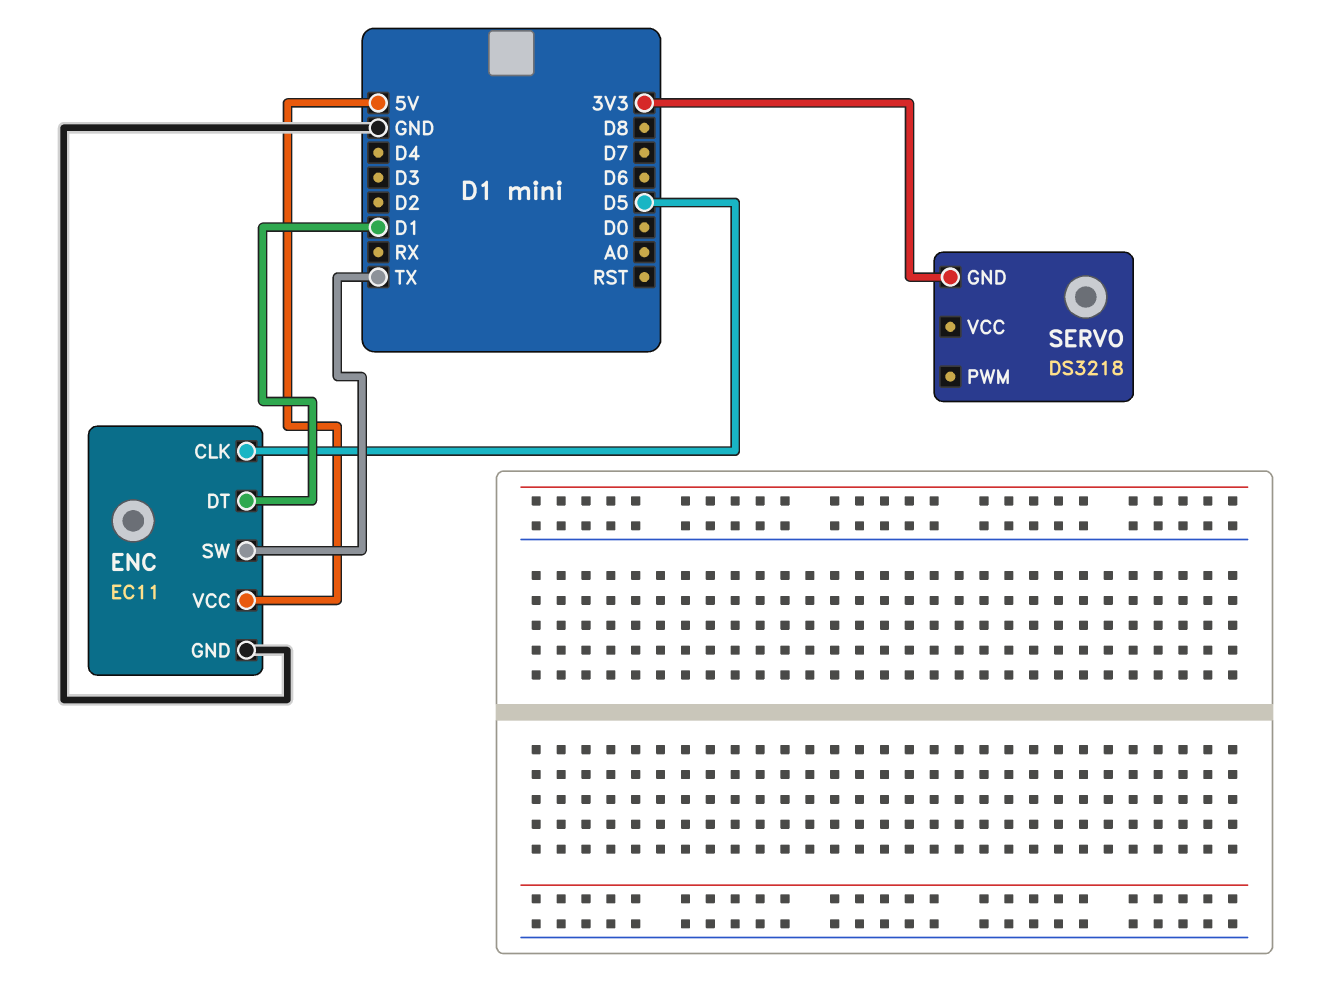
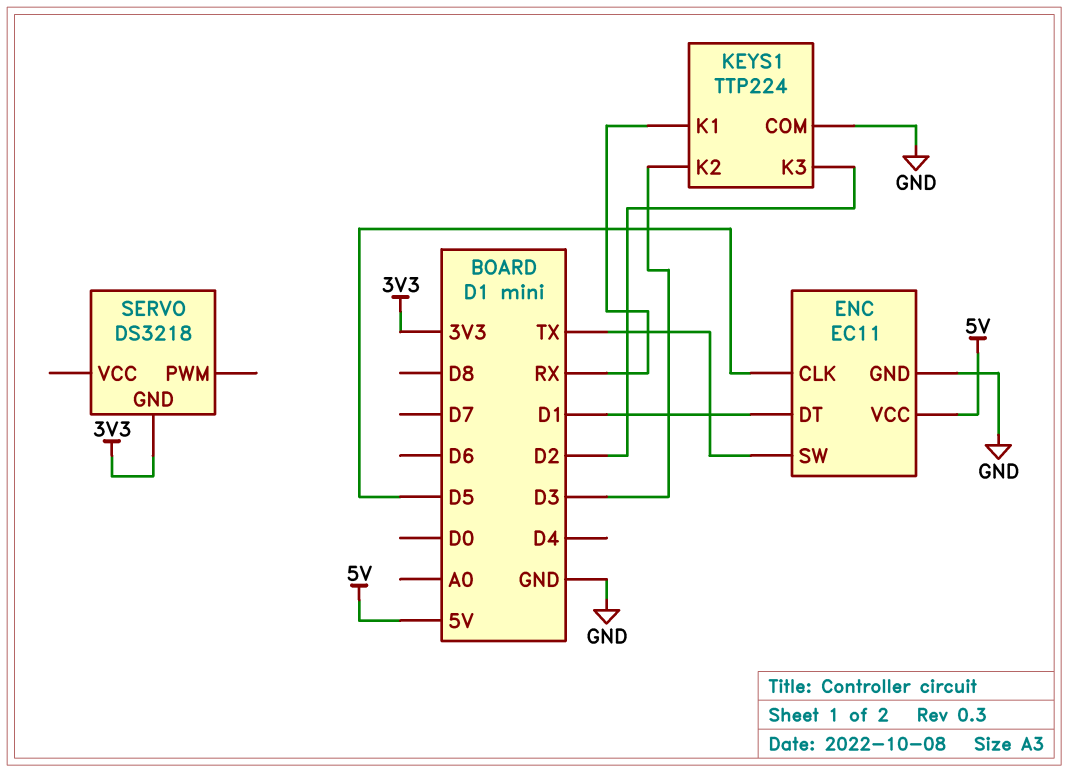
KEYS1: none -> TTP224
KEYS1 pin COM: none -> GND
KEYS1 pin K1: none -> RX
KEYS1 pin K2: none -> D3
KEYS1 pin K3: none -> D2

